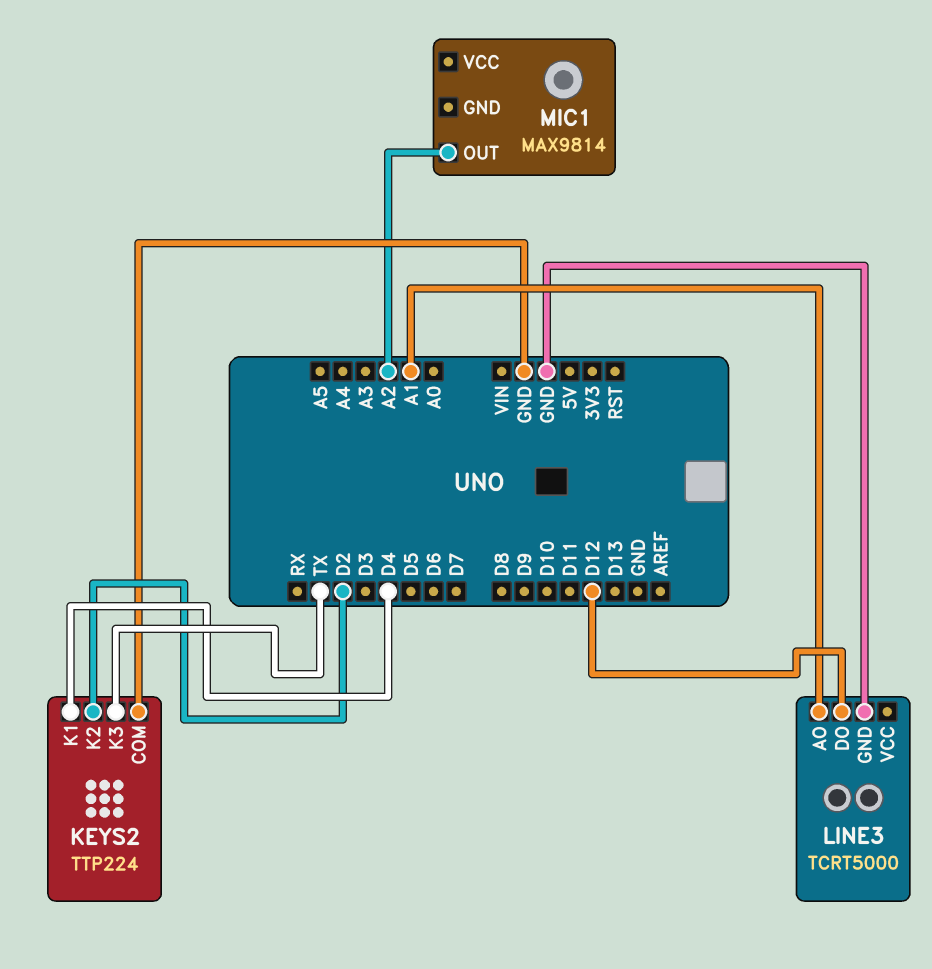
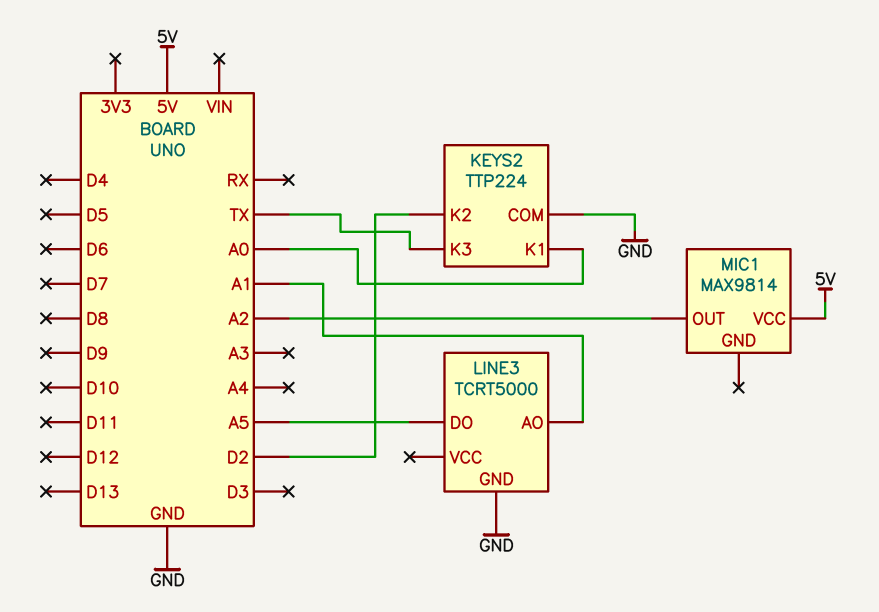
KEYS2 pin K1: D4 -> A0
LINE3 pin DO: D12 -> A5
MIC1 pin VCC: none -> 5V

